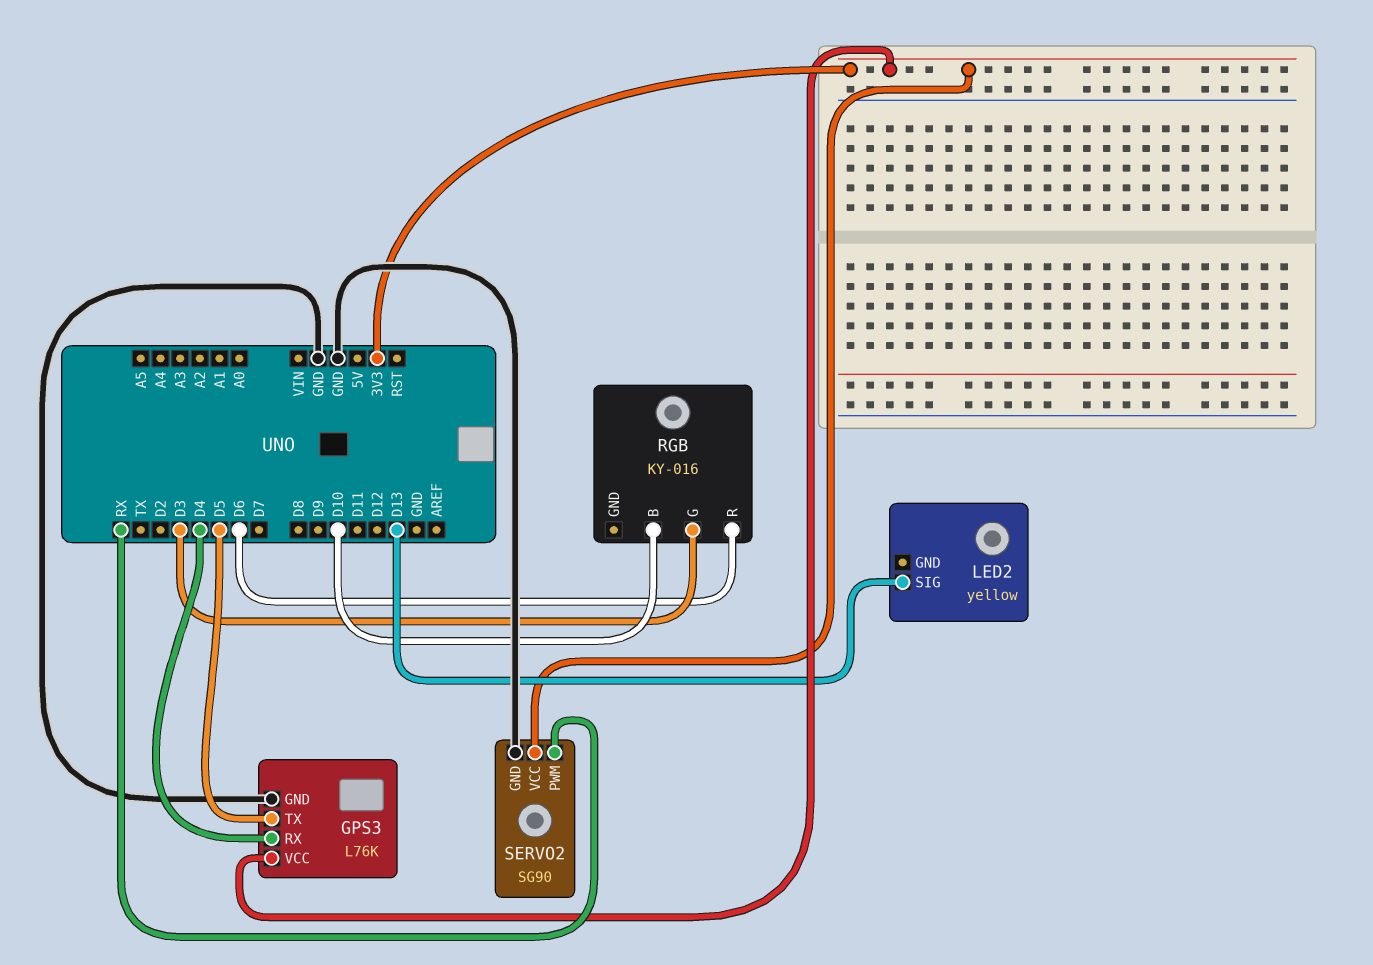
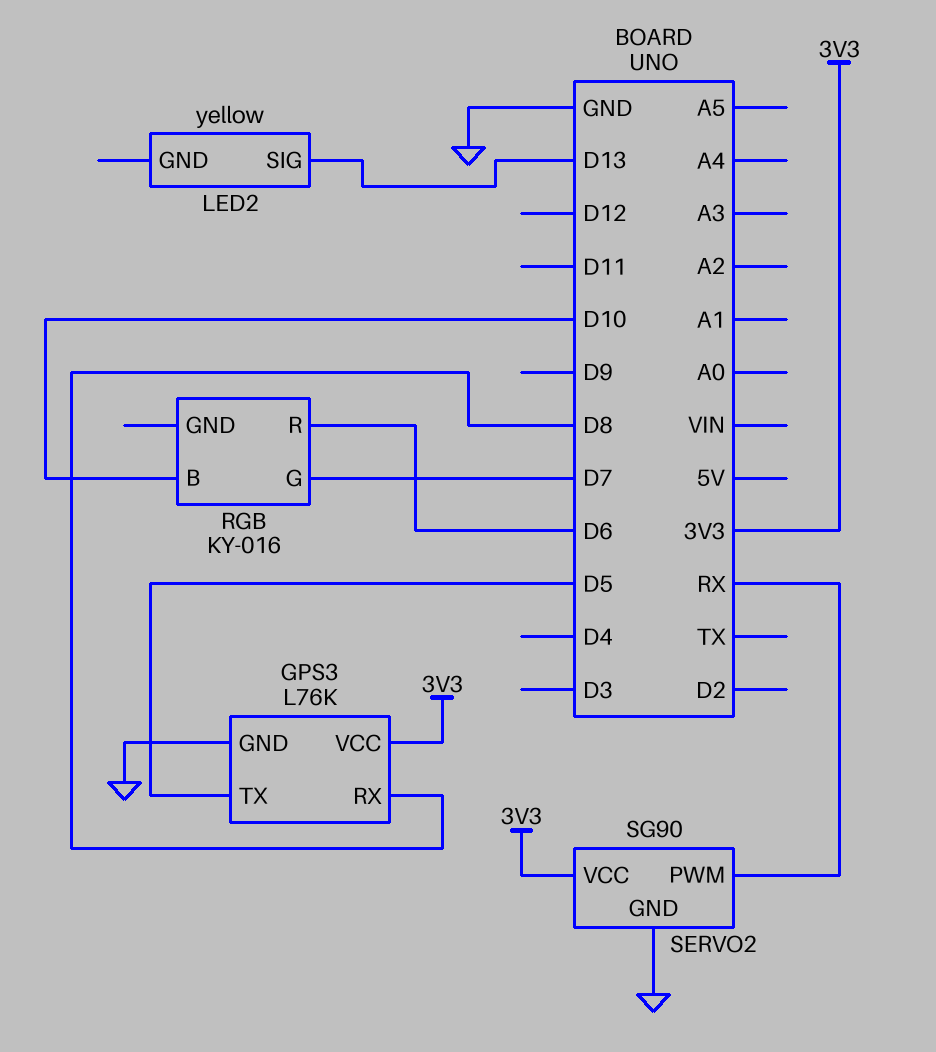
GPS3 pin RX: D4 -> D8
RGB pin G: D3 -> D7

